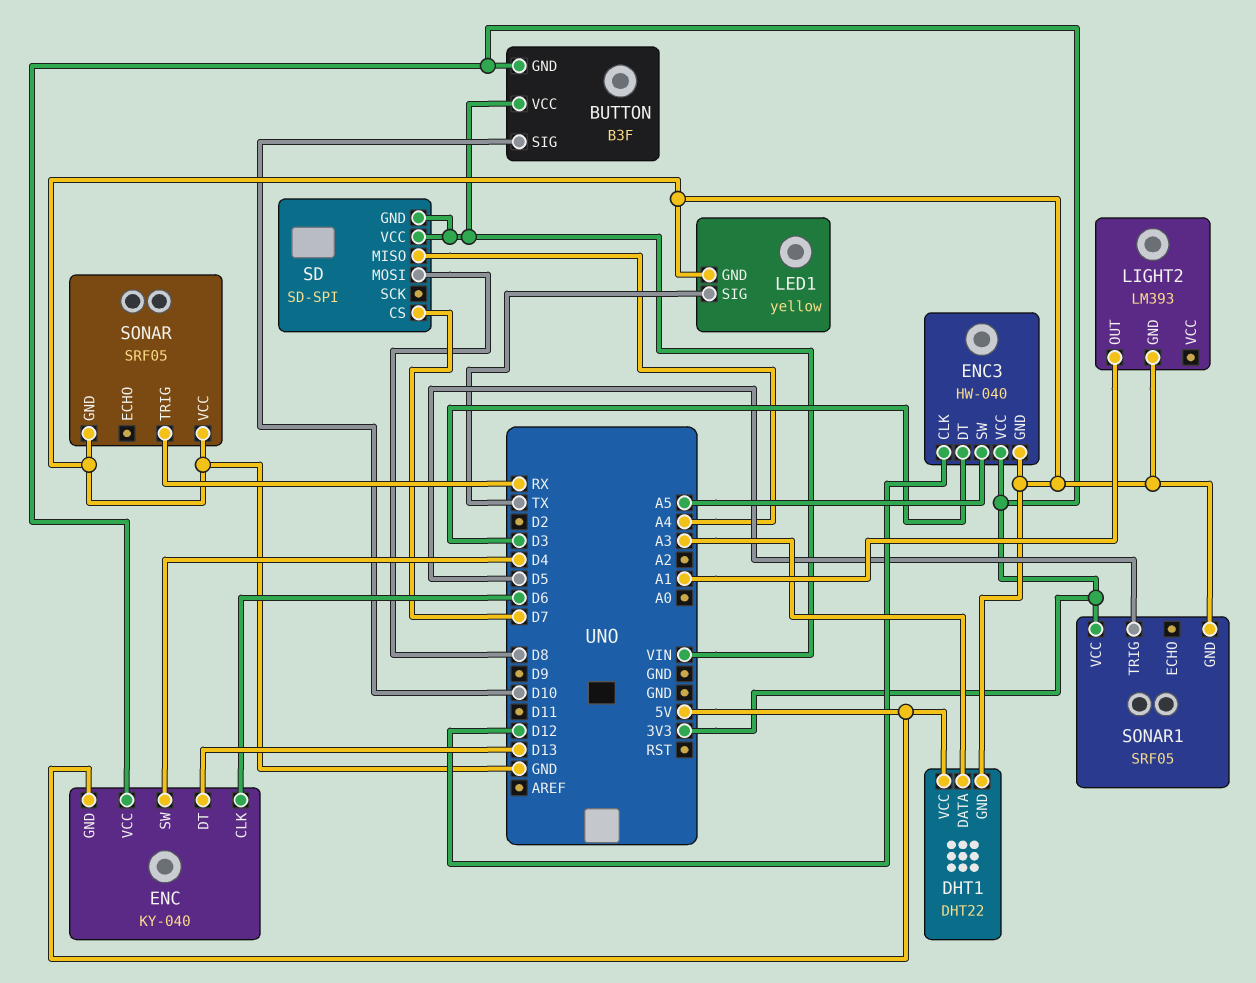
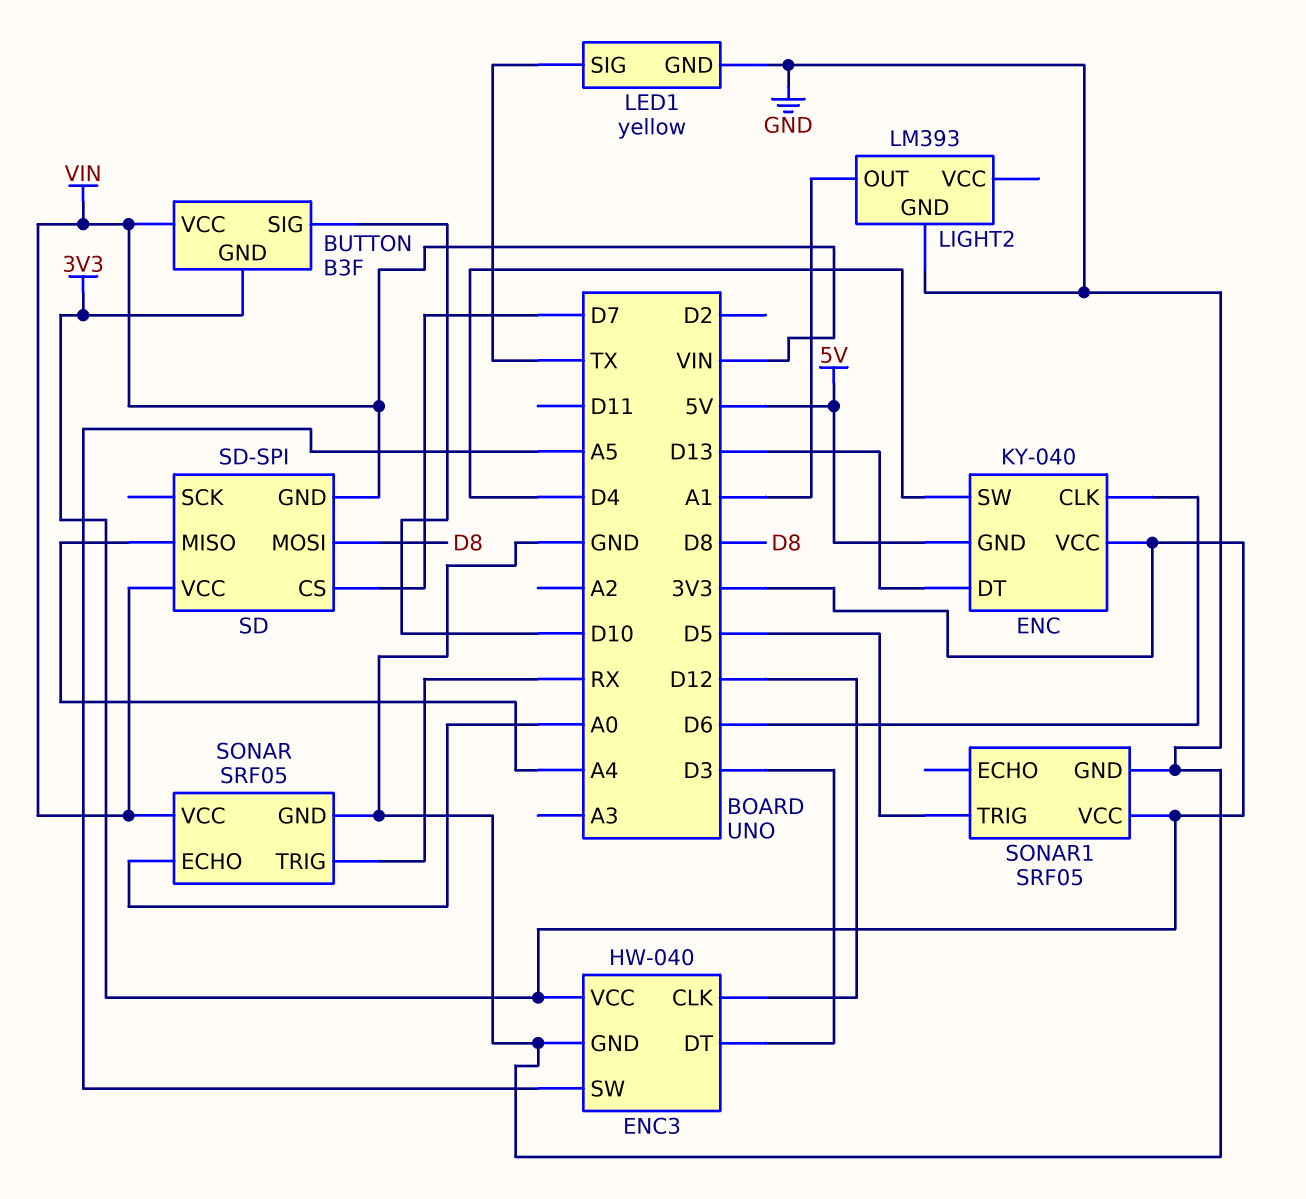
DHT1: DHT22 -> none
DHT1 pin DATA: A3 -> none
DHT1 pin GND: GND -> none
DHT1 pin VCC: 5V -> none
SONAR pin ECHO: none -> A0
SONAR pin VCC: GND -> VIN

